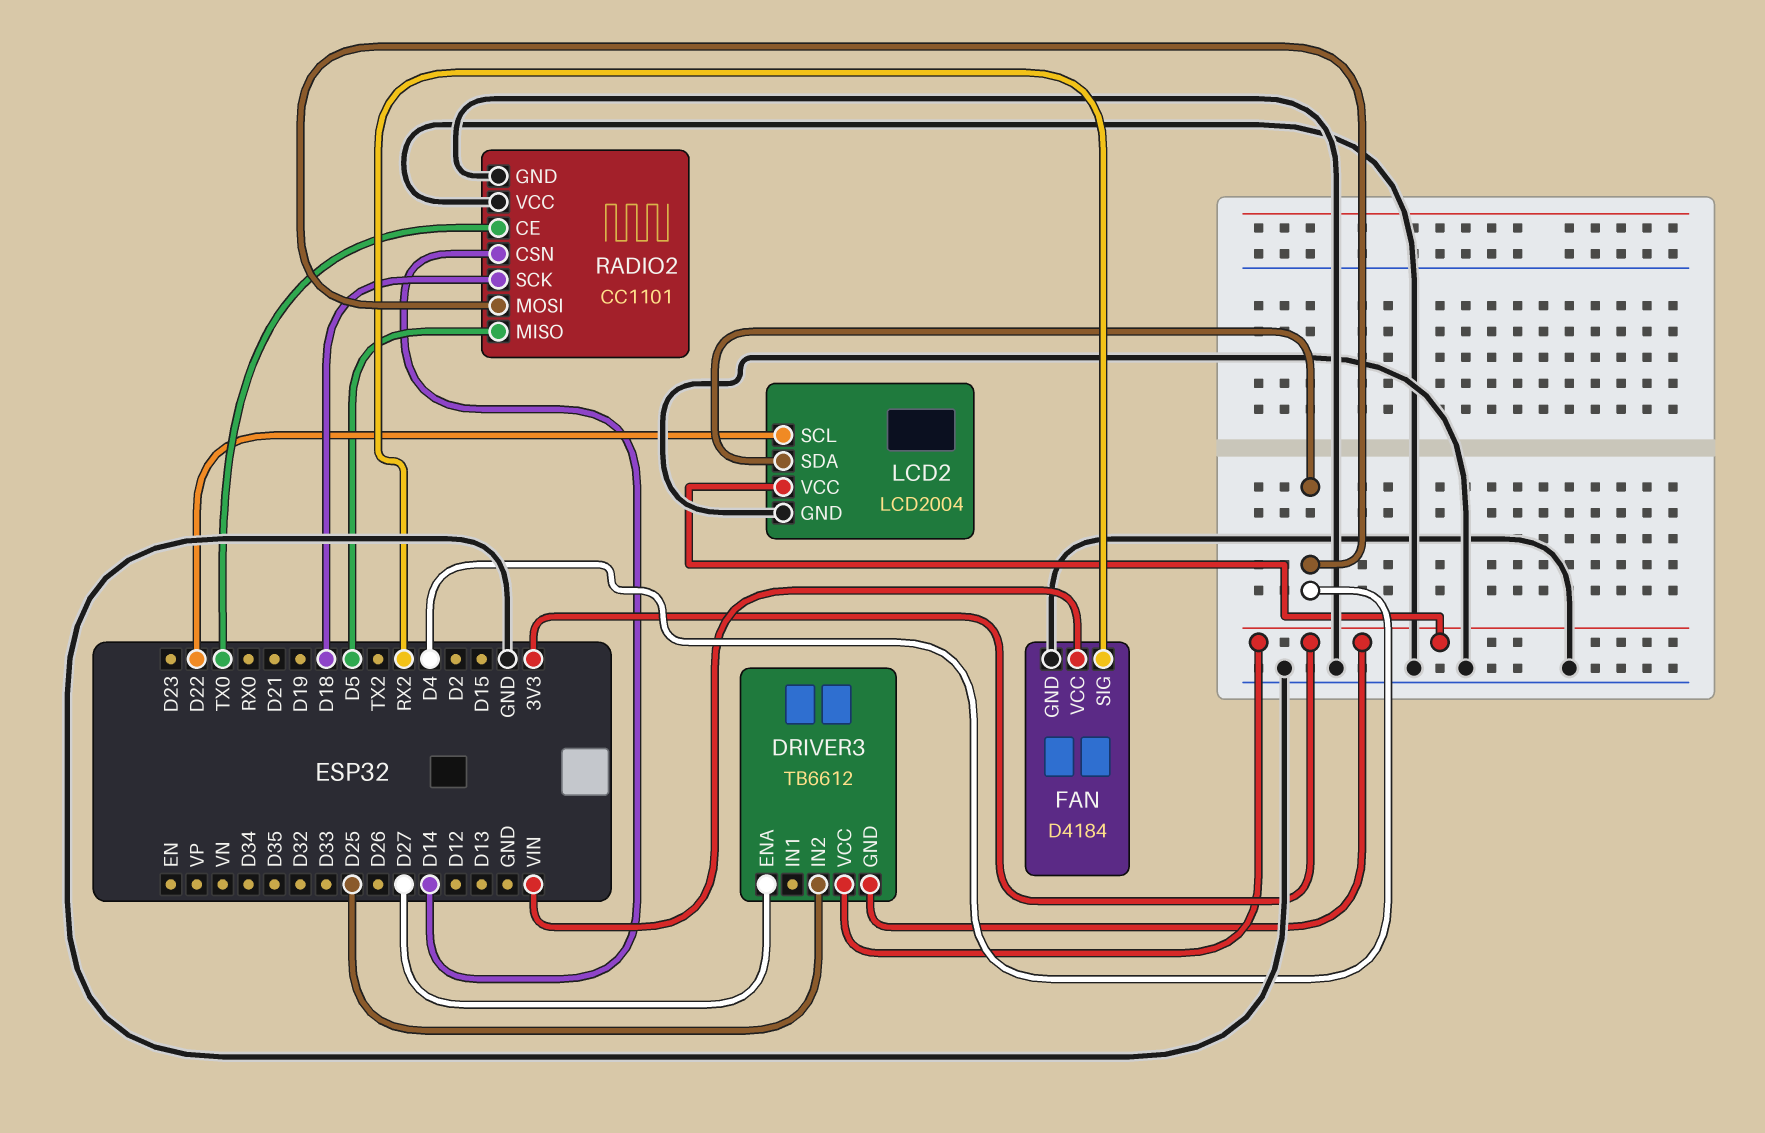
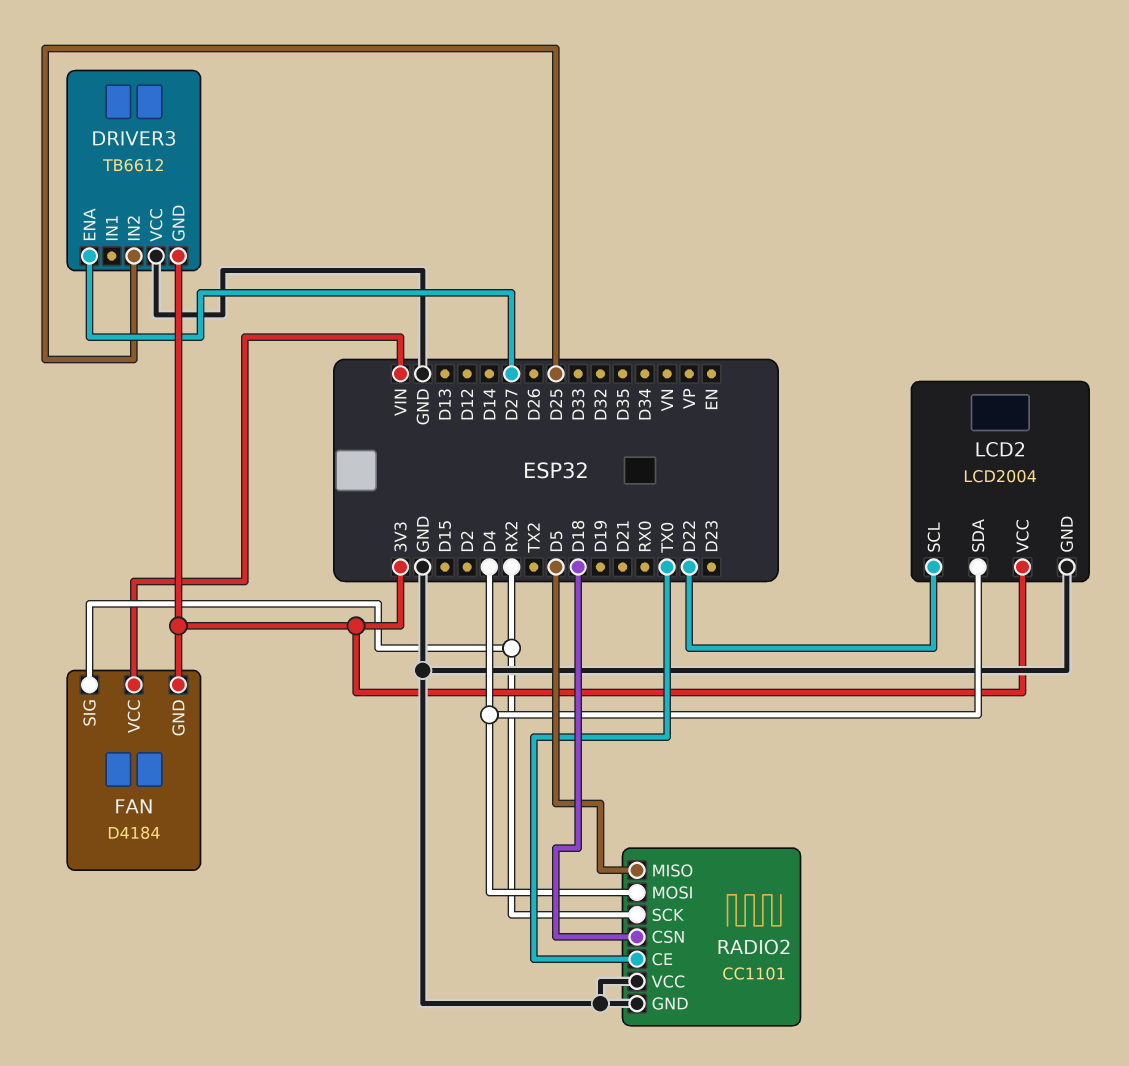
DRIVER3 pin VCC: 3V3 -> GND
FAN pin GND: GND -> 3V3
RADIO2 pin CSN: D14 -> D18
RADIO2 pin SCK: D18 -> RX2

